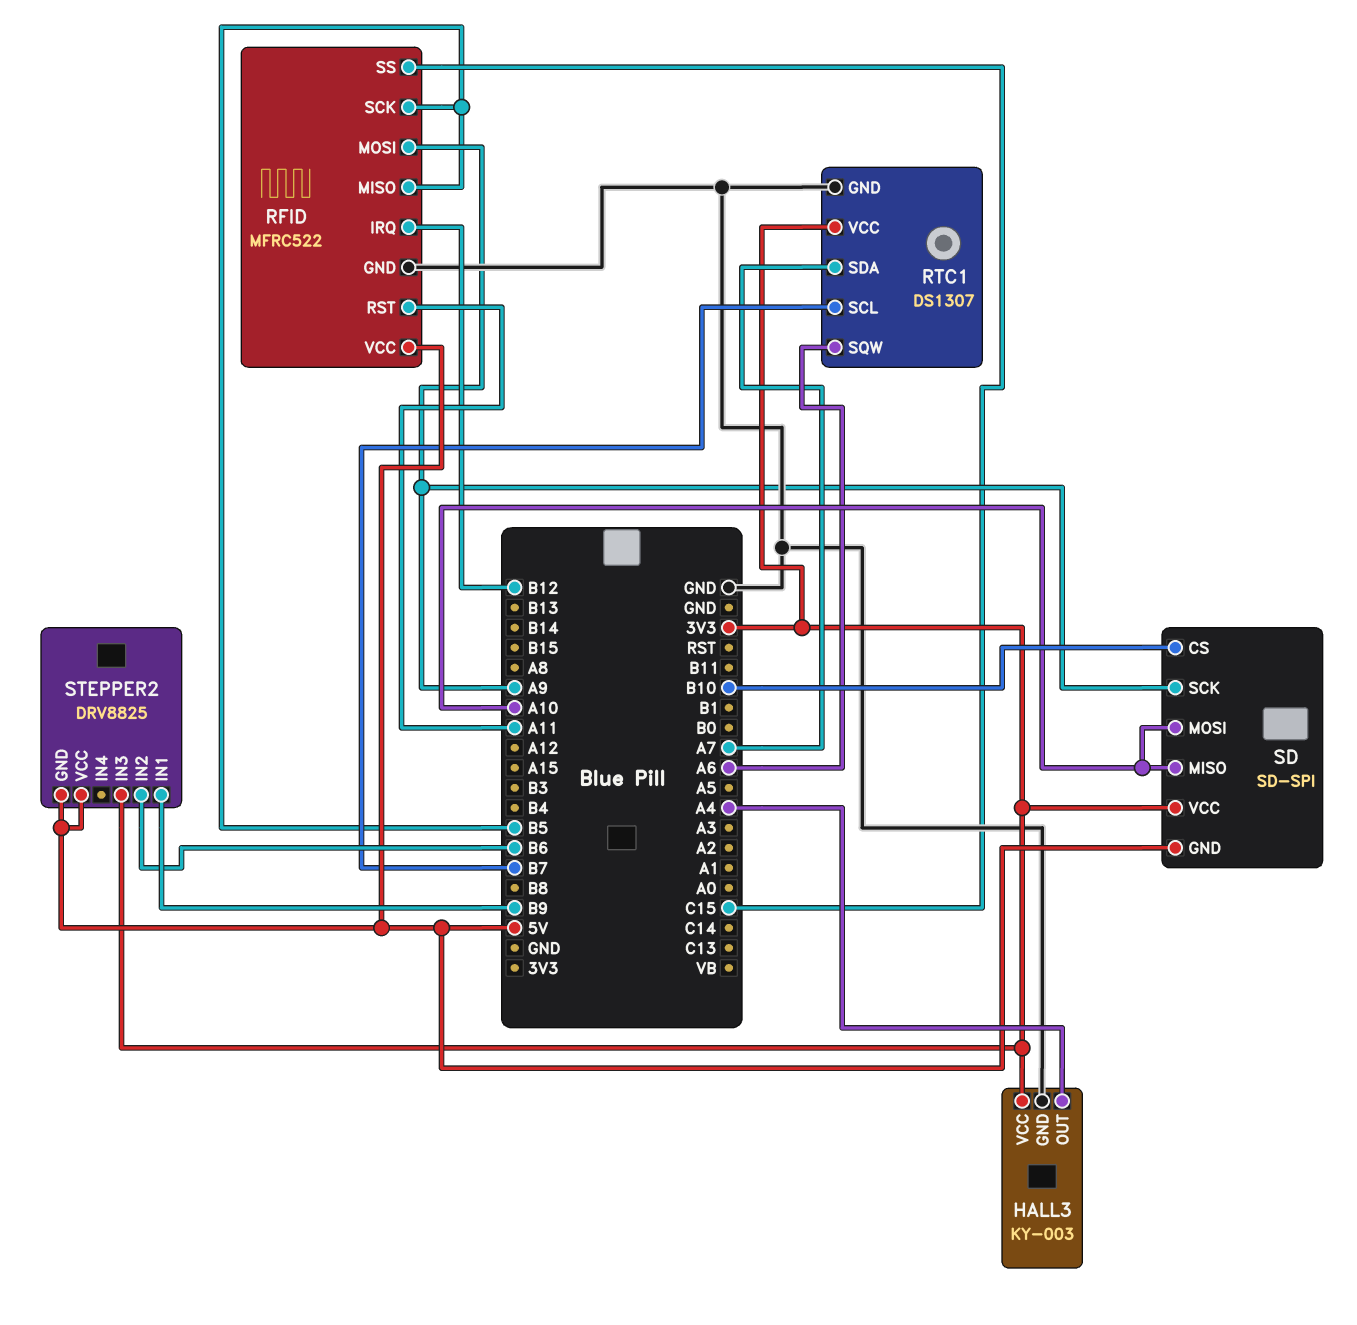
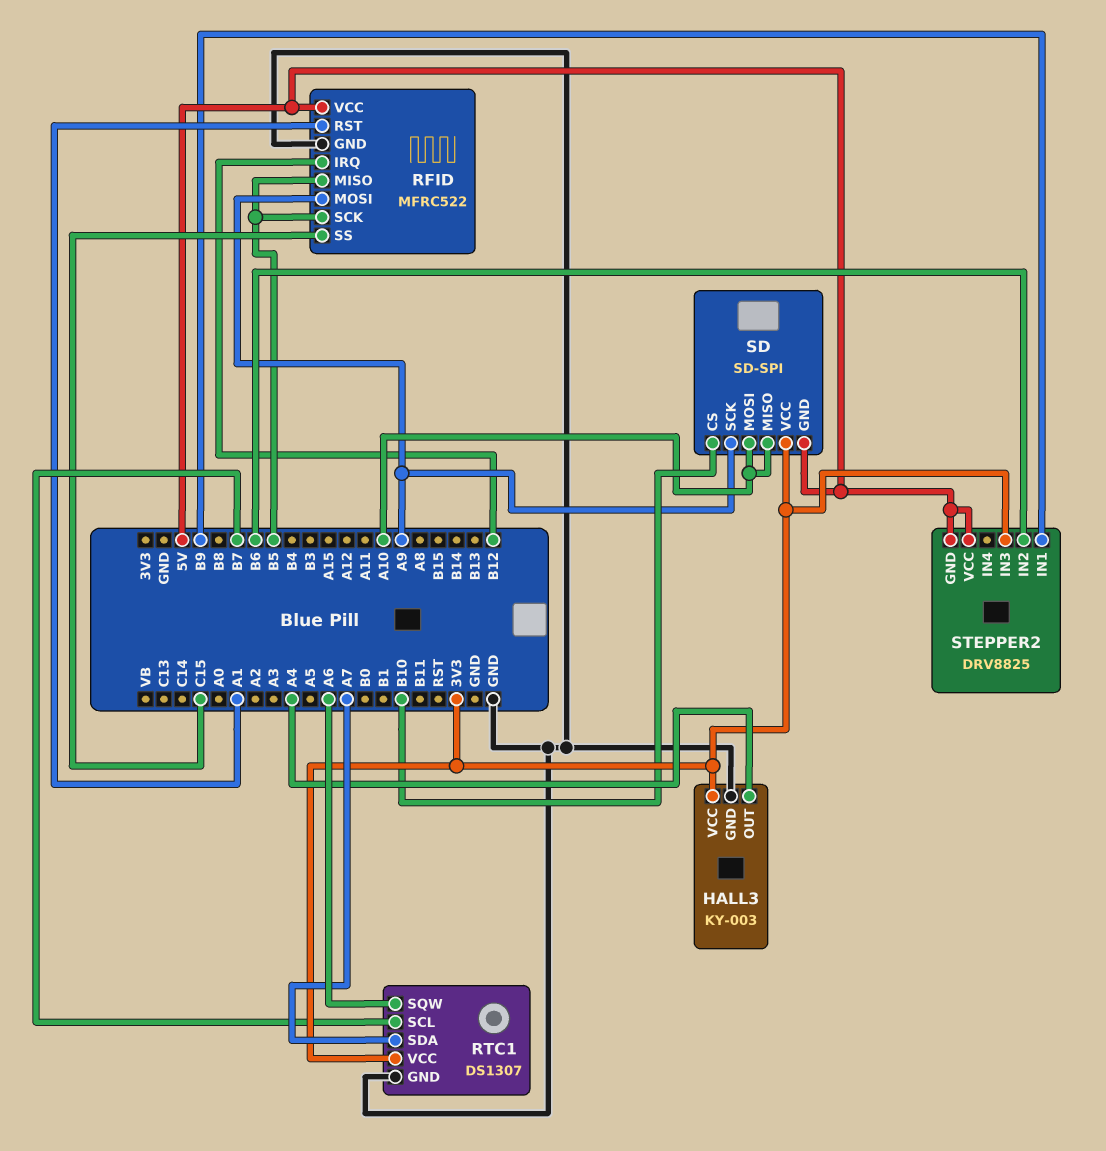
RFID pin RST: A11 -> A1

